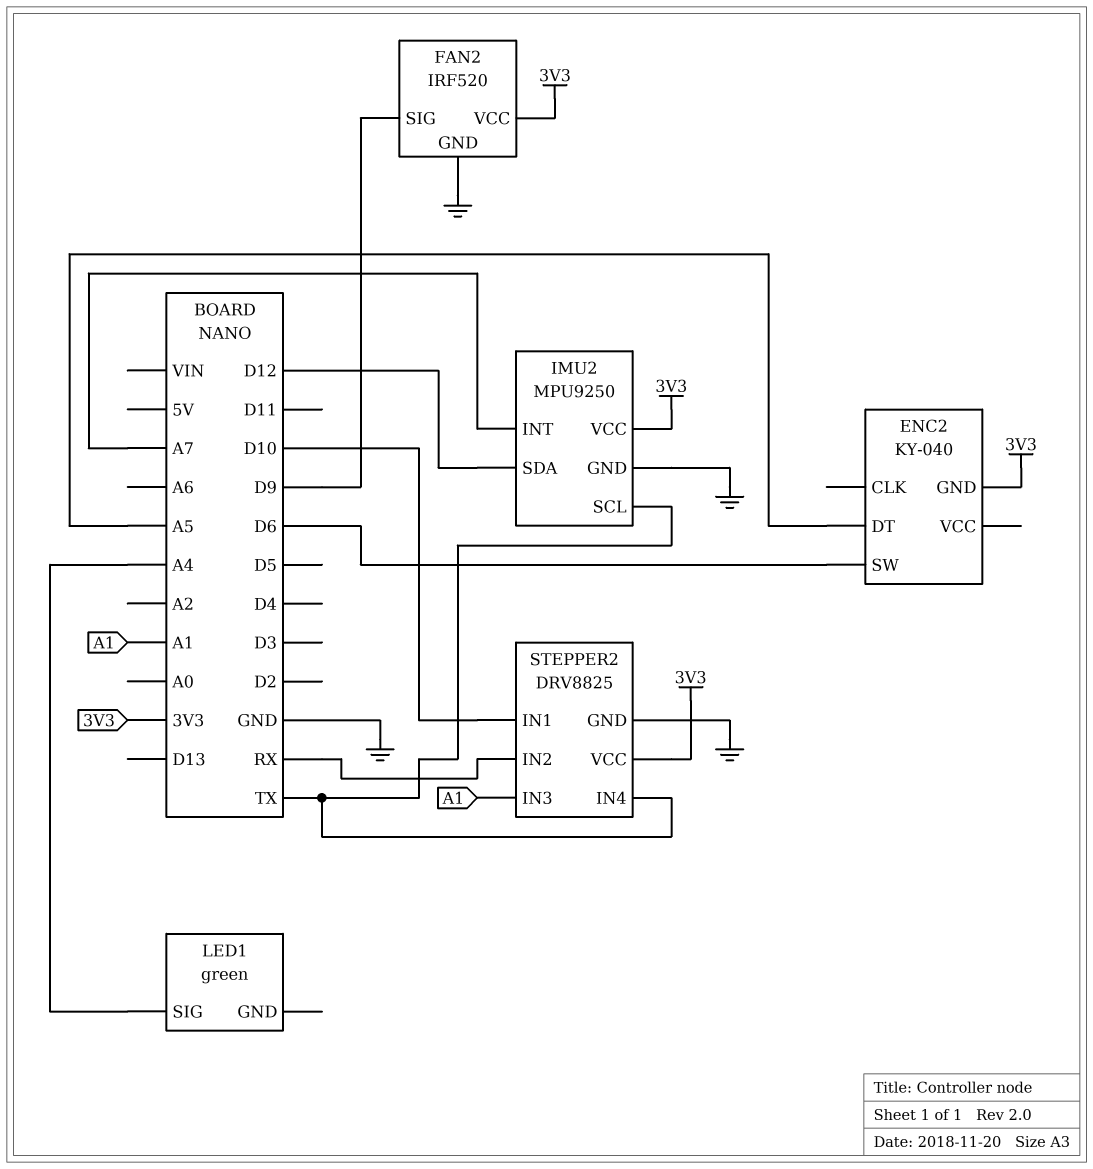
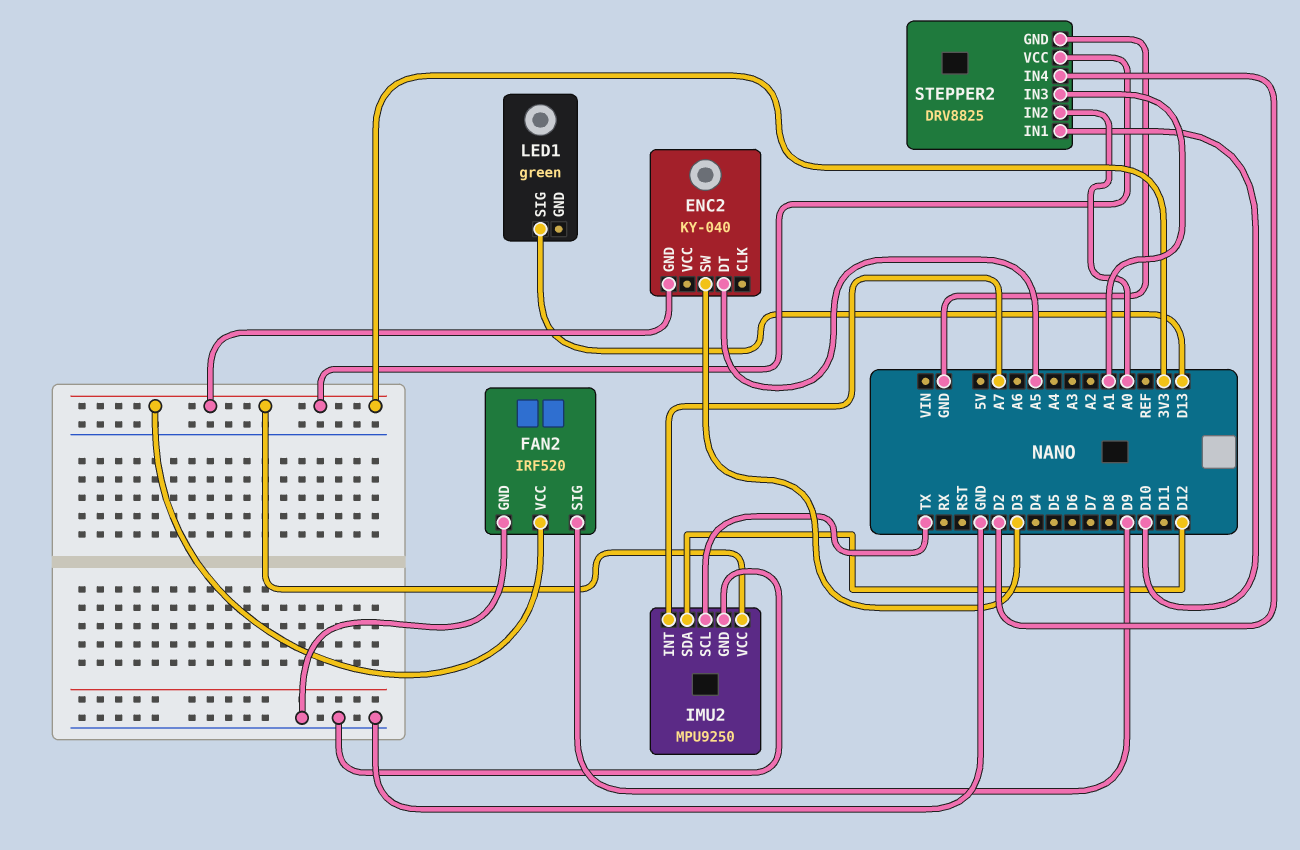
ENC2 pin SW: D6 -> D3
LED1 pin SIG: A4 -> D13
STEPPER2 pin IN2: RX -> A0
STEPPER2 pin IN4: TX -> D2

